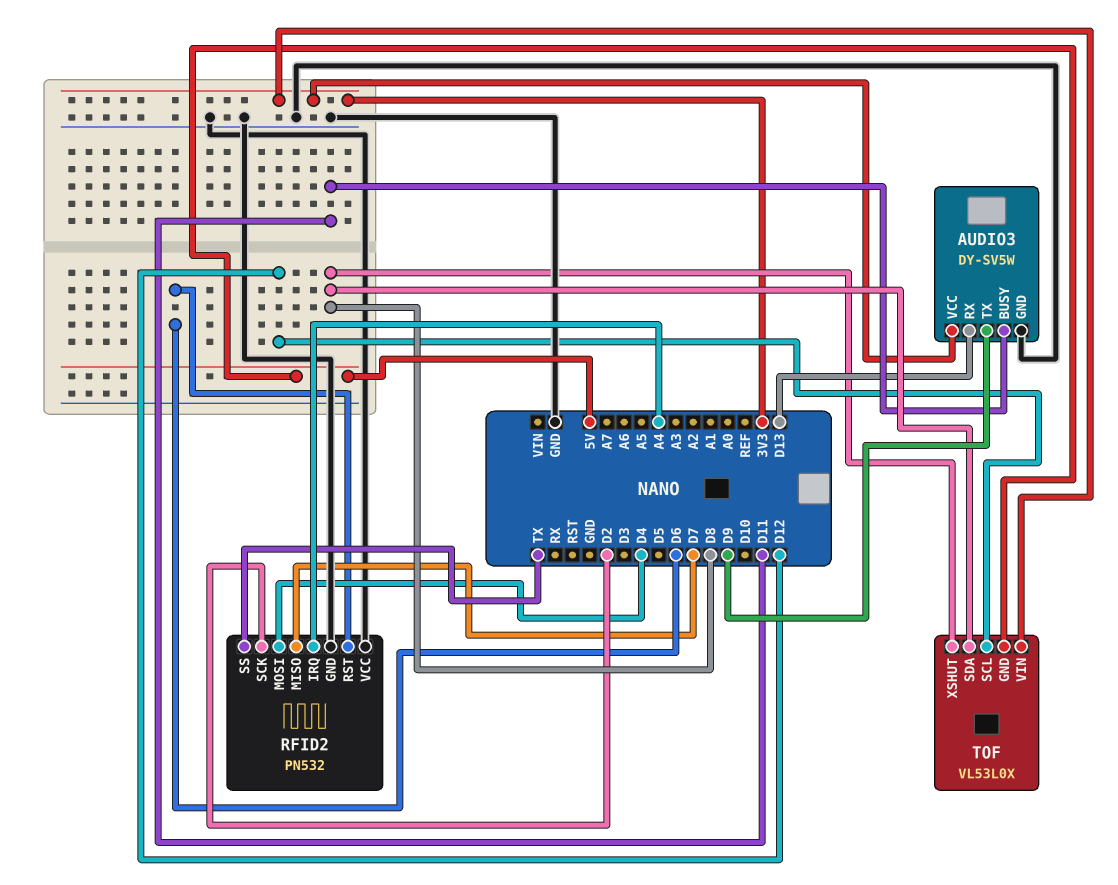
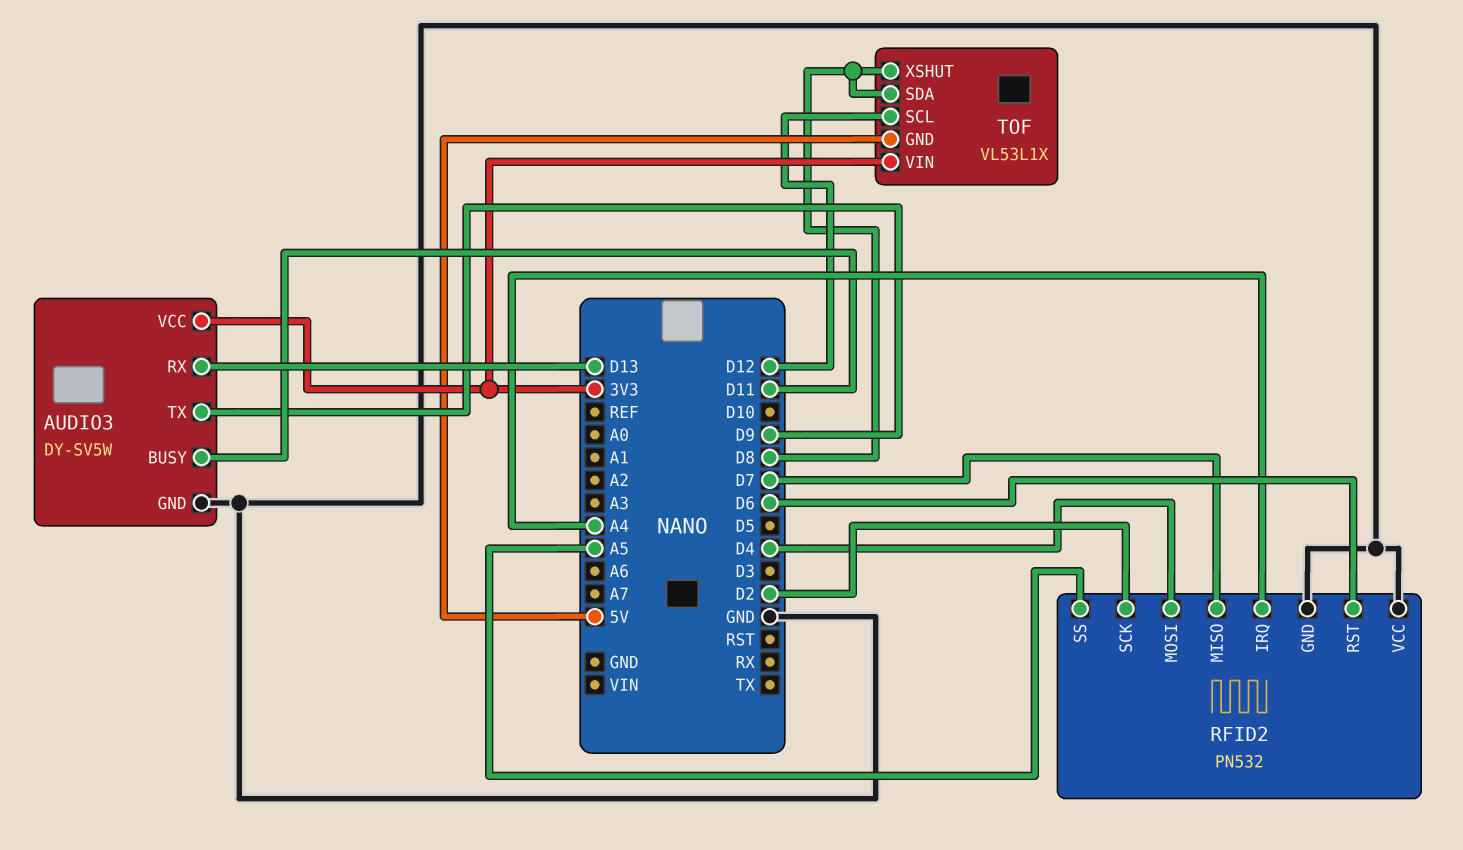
RFID2 pin SS: TX -> A5
TOF: VL53L0X -> VL53L1X

